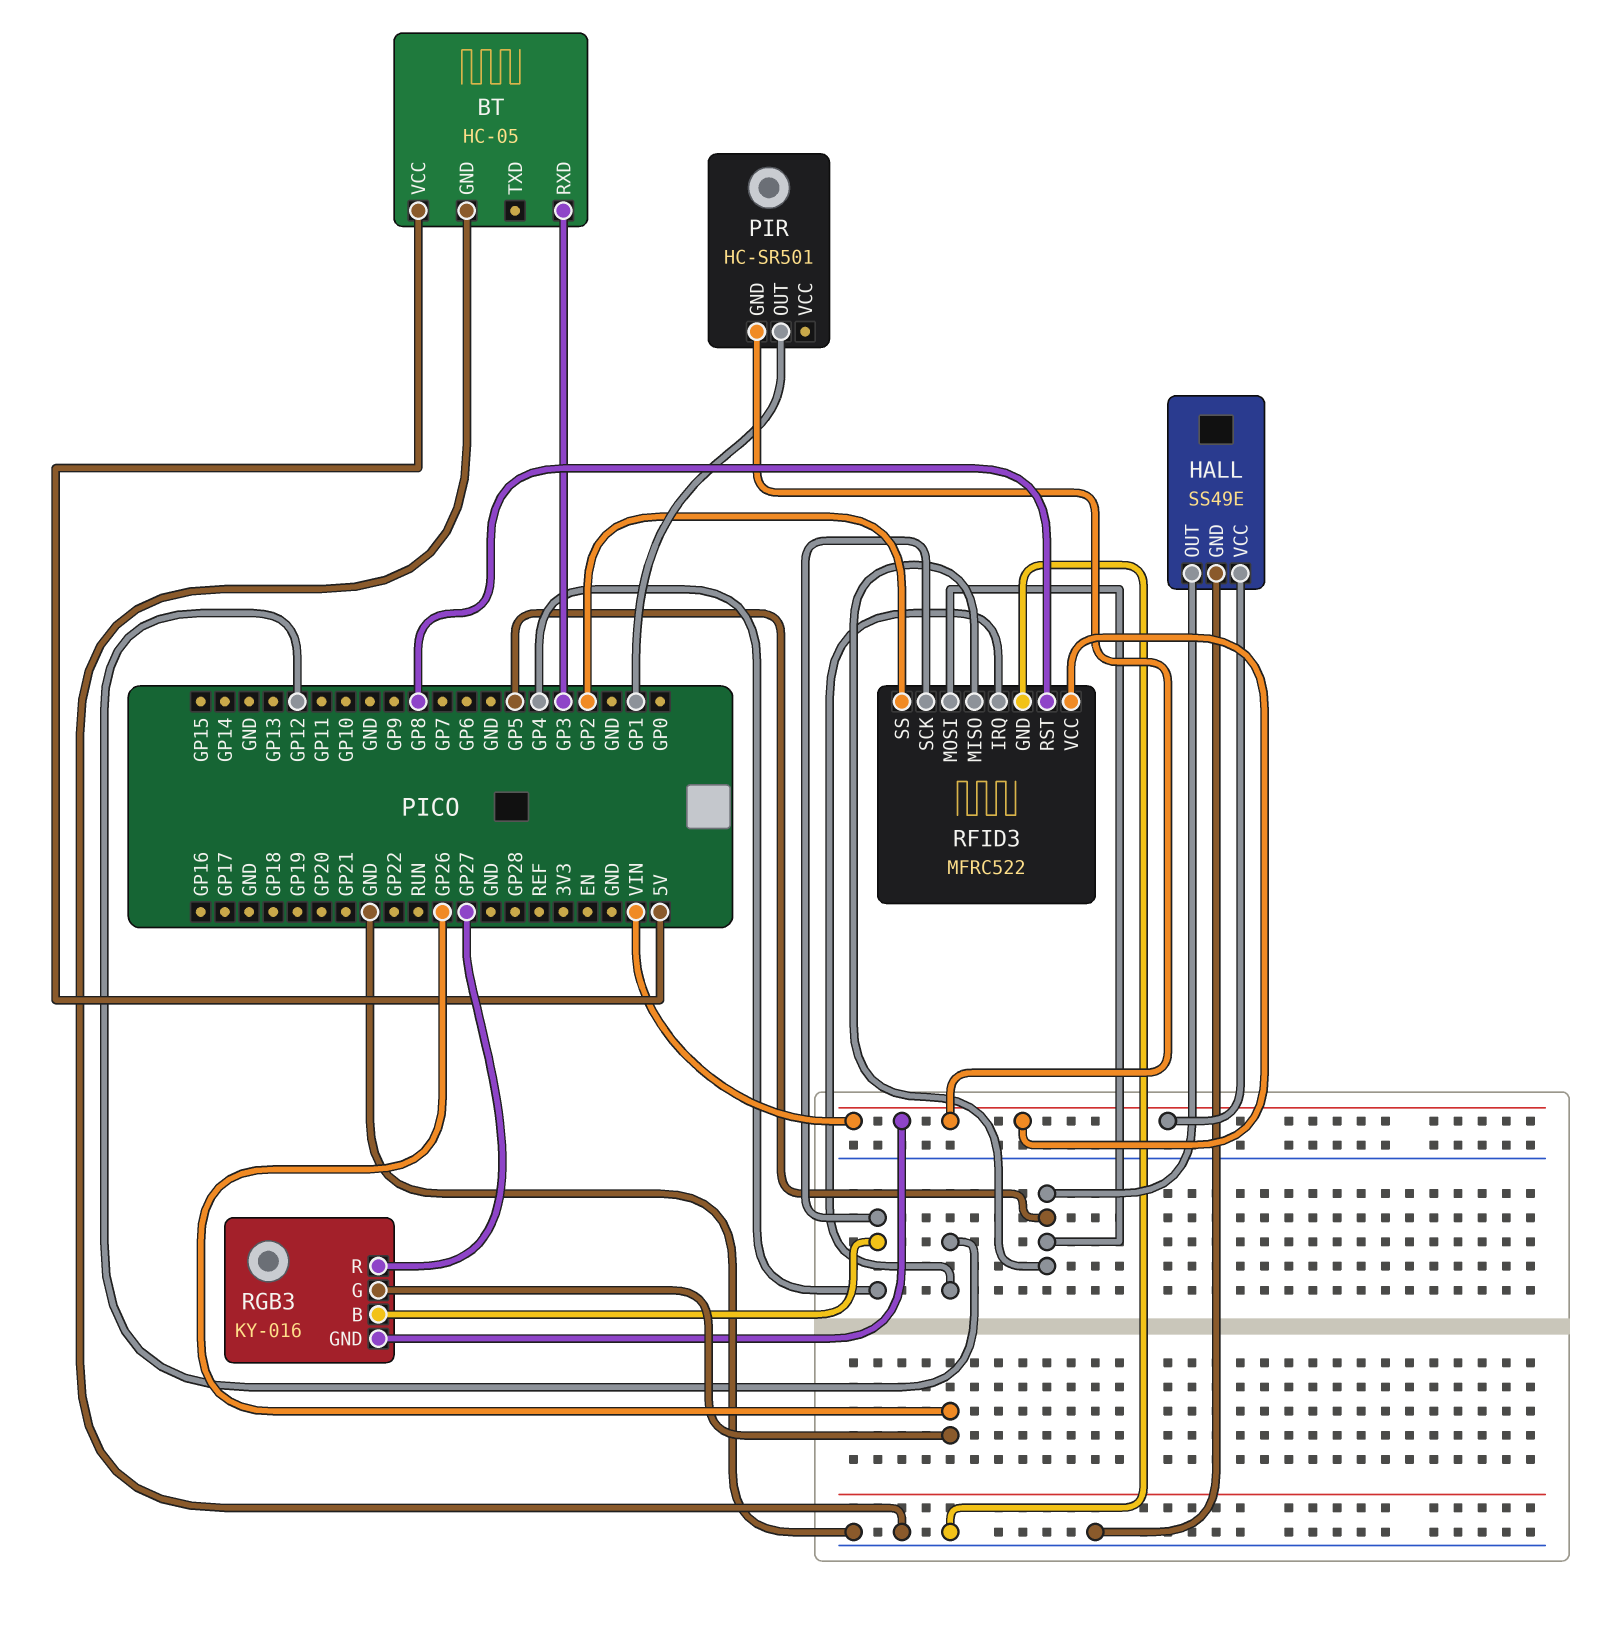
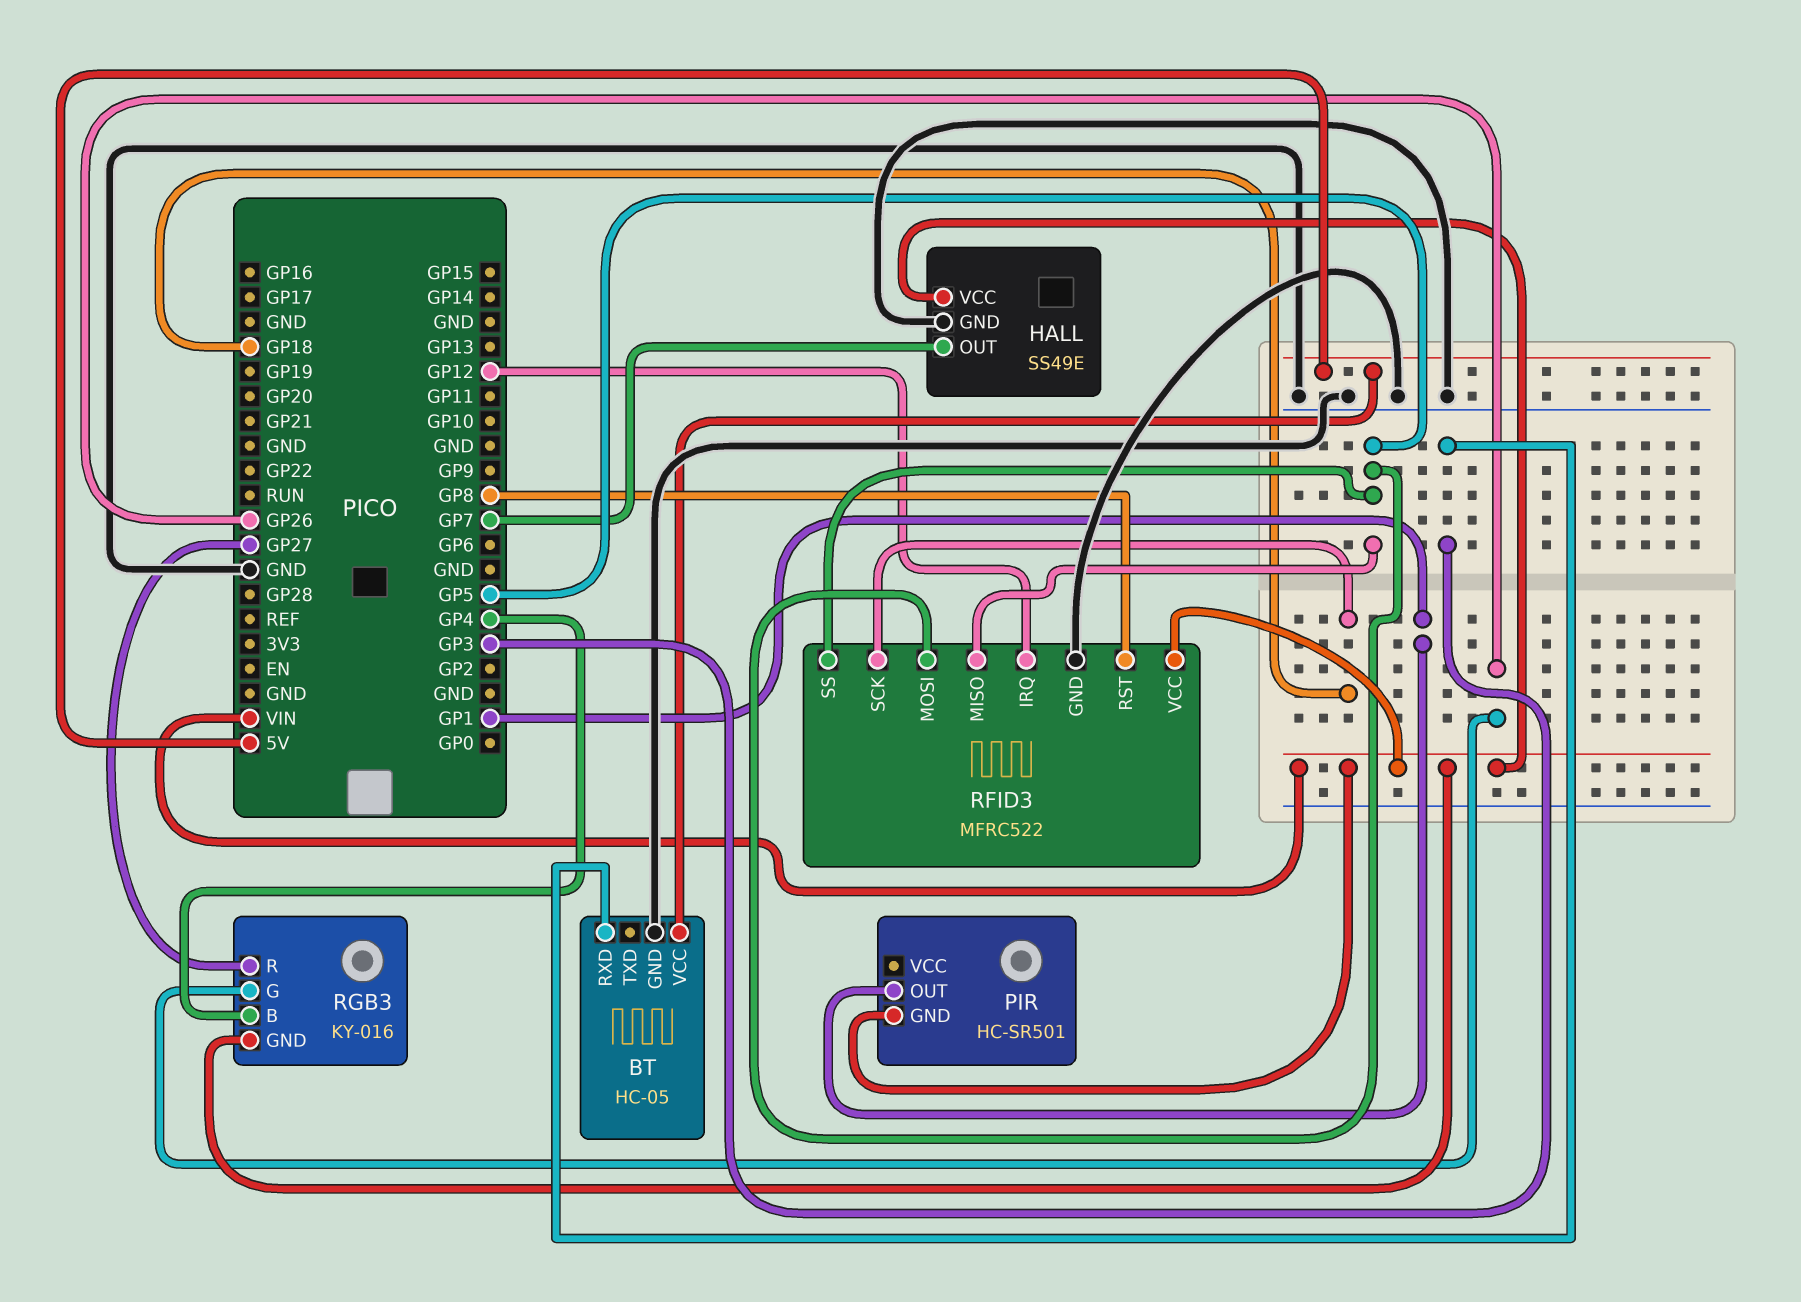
HALL pin OUT: GP5 -> GP7
RFID3 pin SCK: GP4 -> GP18
RFID3 pin SS: GP2 -> GP5

